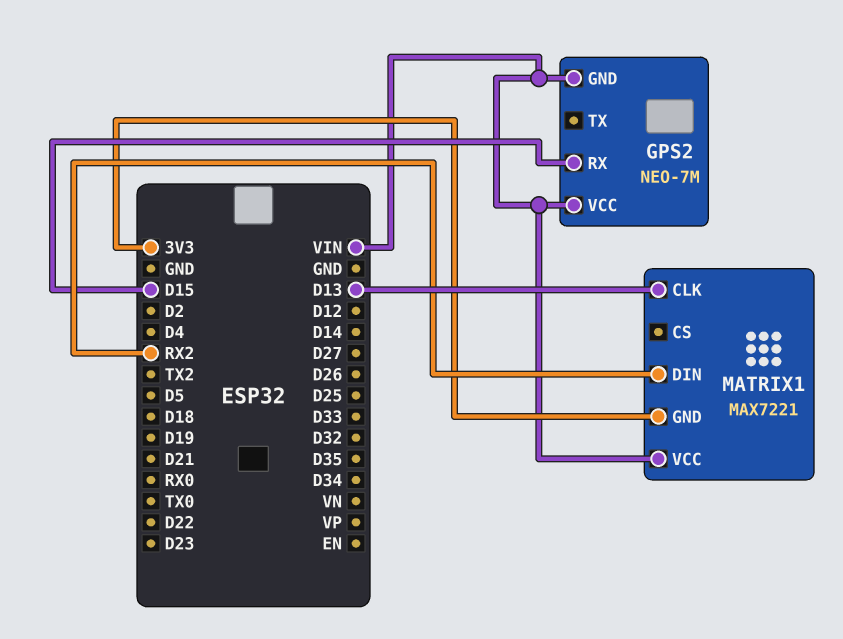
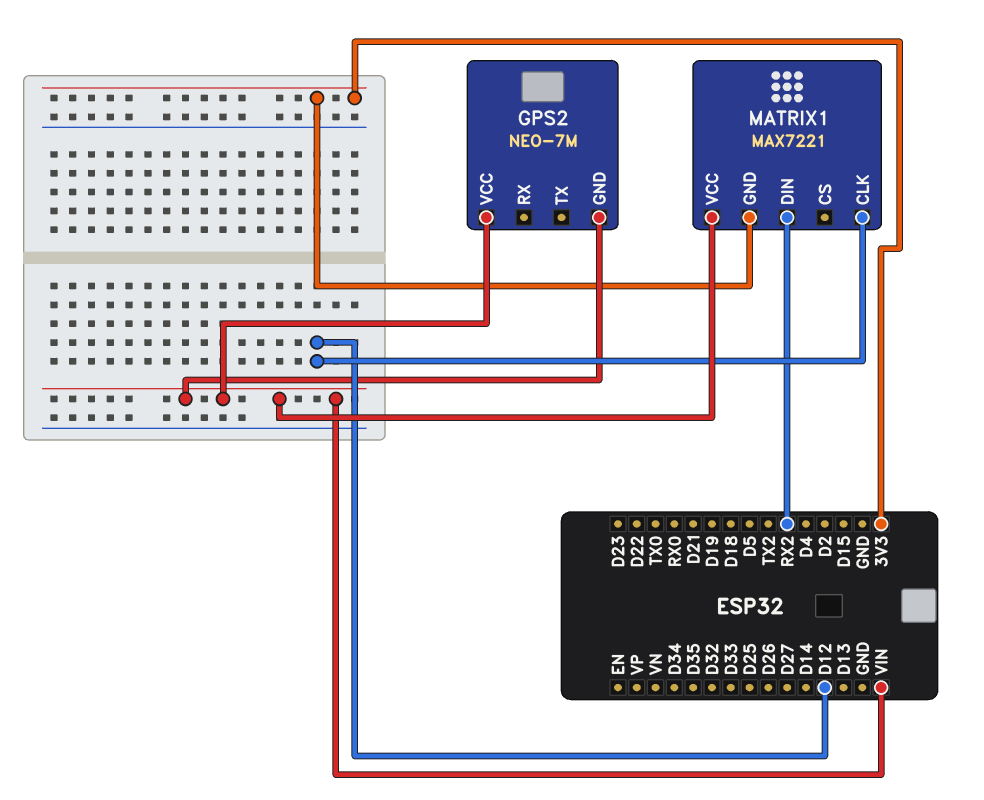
GPS2 pin RX: D15 -> none
MATRIX1 pin CLK: D13 -> D12

